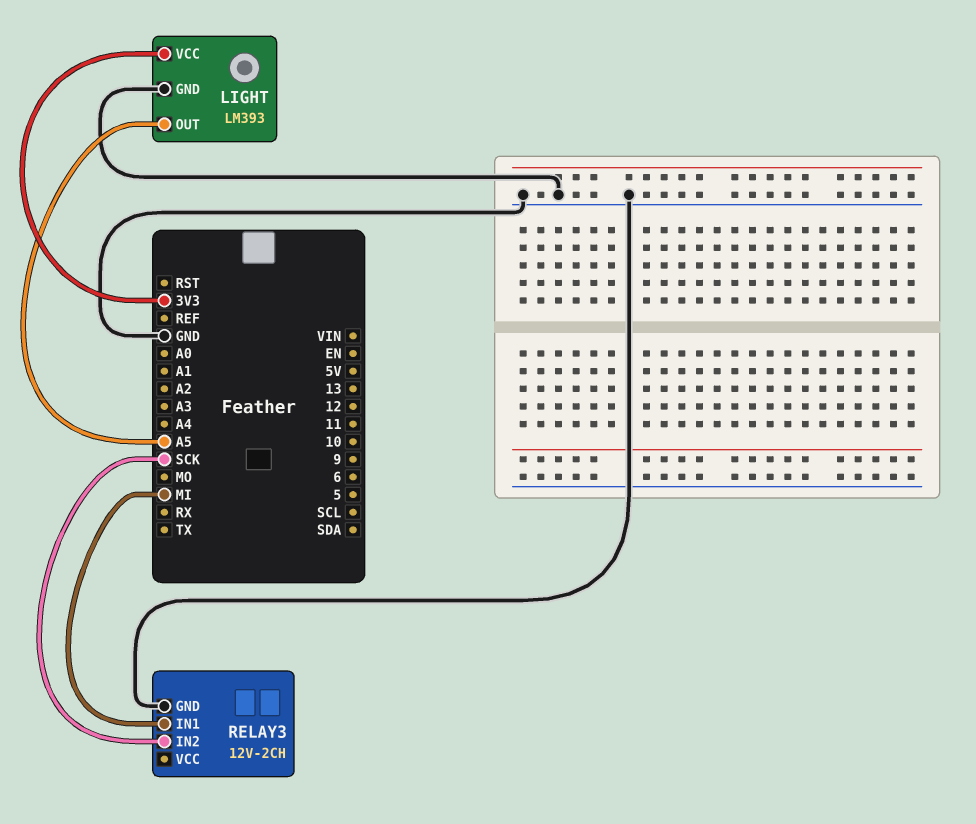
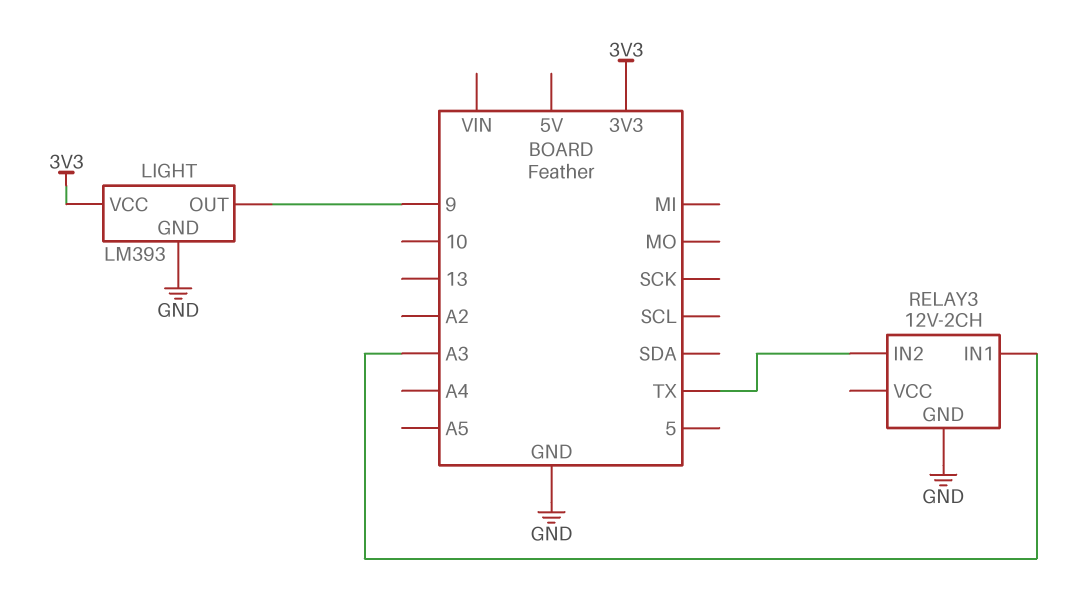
LIGHT pin OUT: A5 -> 9
RELAY3 pin IN1: MI -> A3
RELAY3 pin IN2: SCK -> TX

